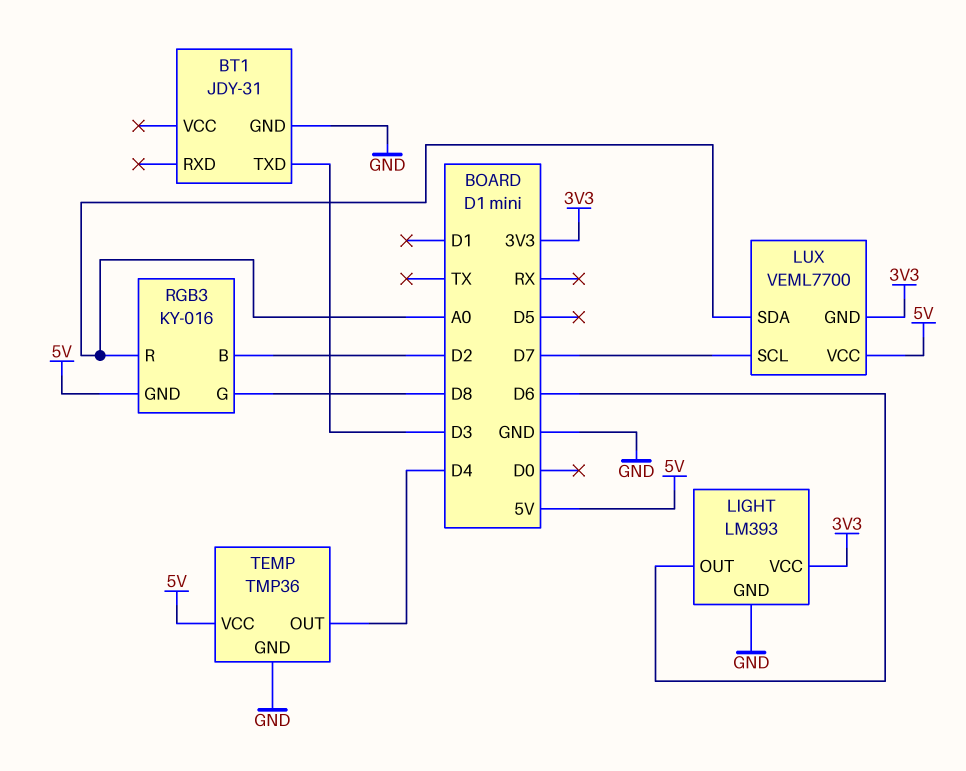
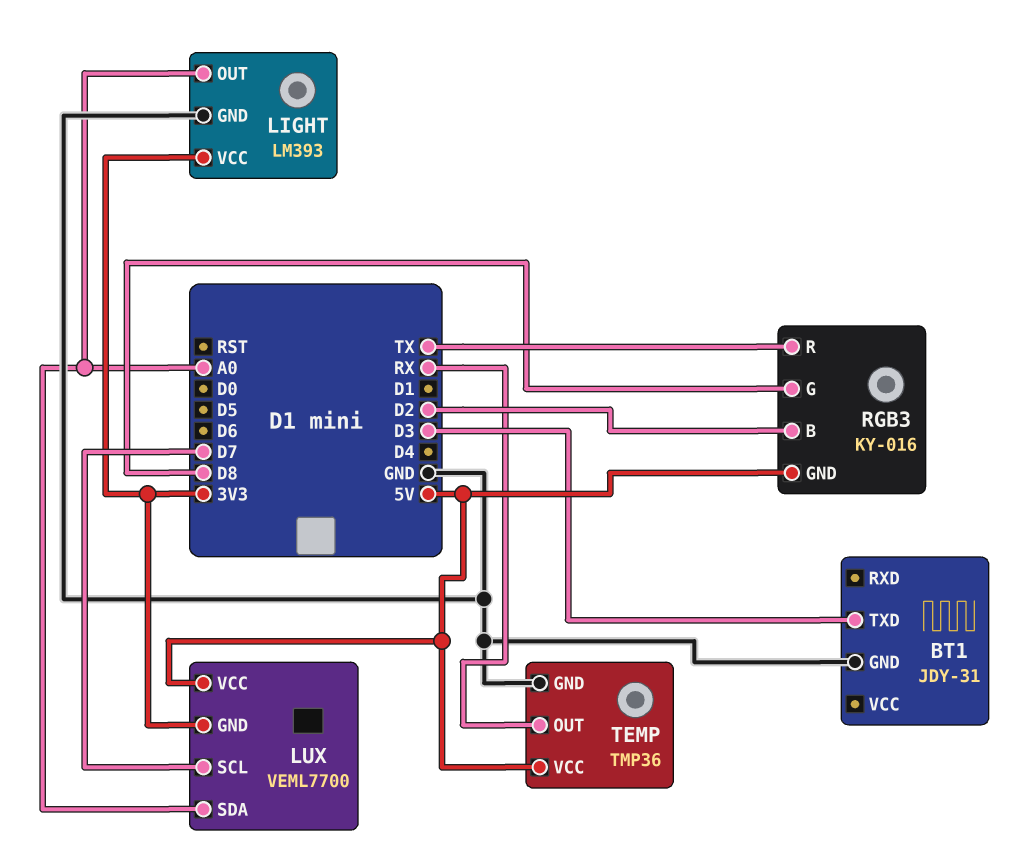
LIGHT pin OUT: D6 -> A0
RGB3 pin R: A0 -> TX
TEMP pin OUT: D4 -> RX

